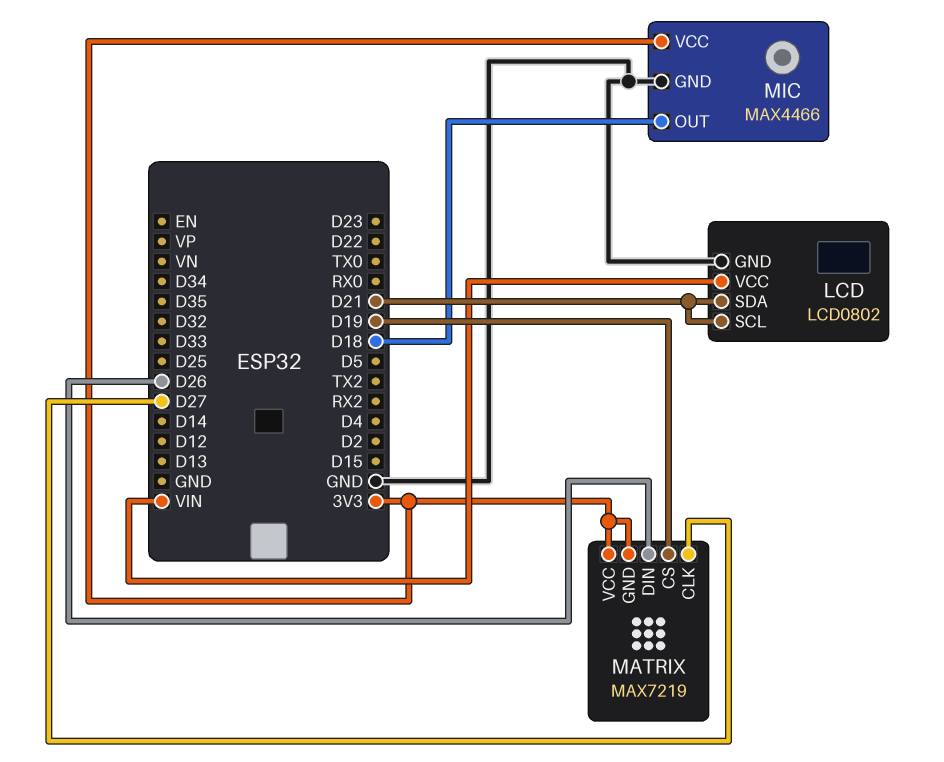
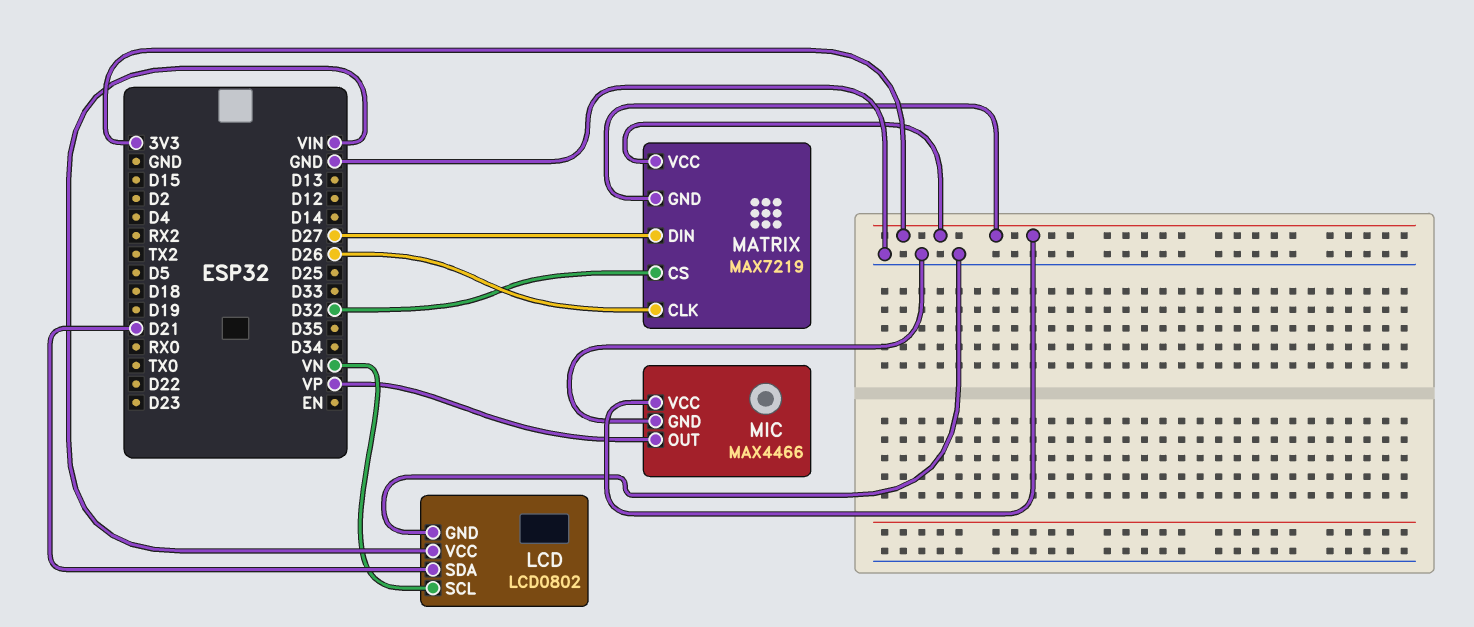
LCD pin SCL: D21 -> VN
MATRIX pin CLK: D27 -> D26
MATRIX pin CS: D19 -> D32
MATRIX pin DIN: D26 -> D27
MIC pin OUT: D18 -> VP

